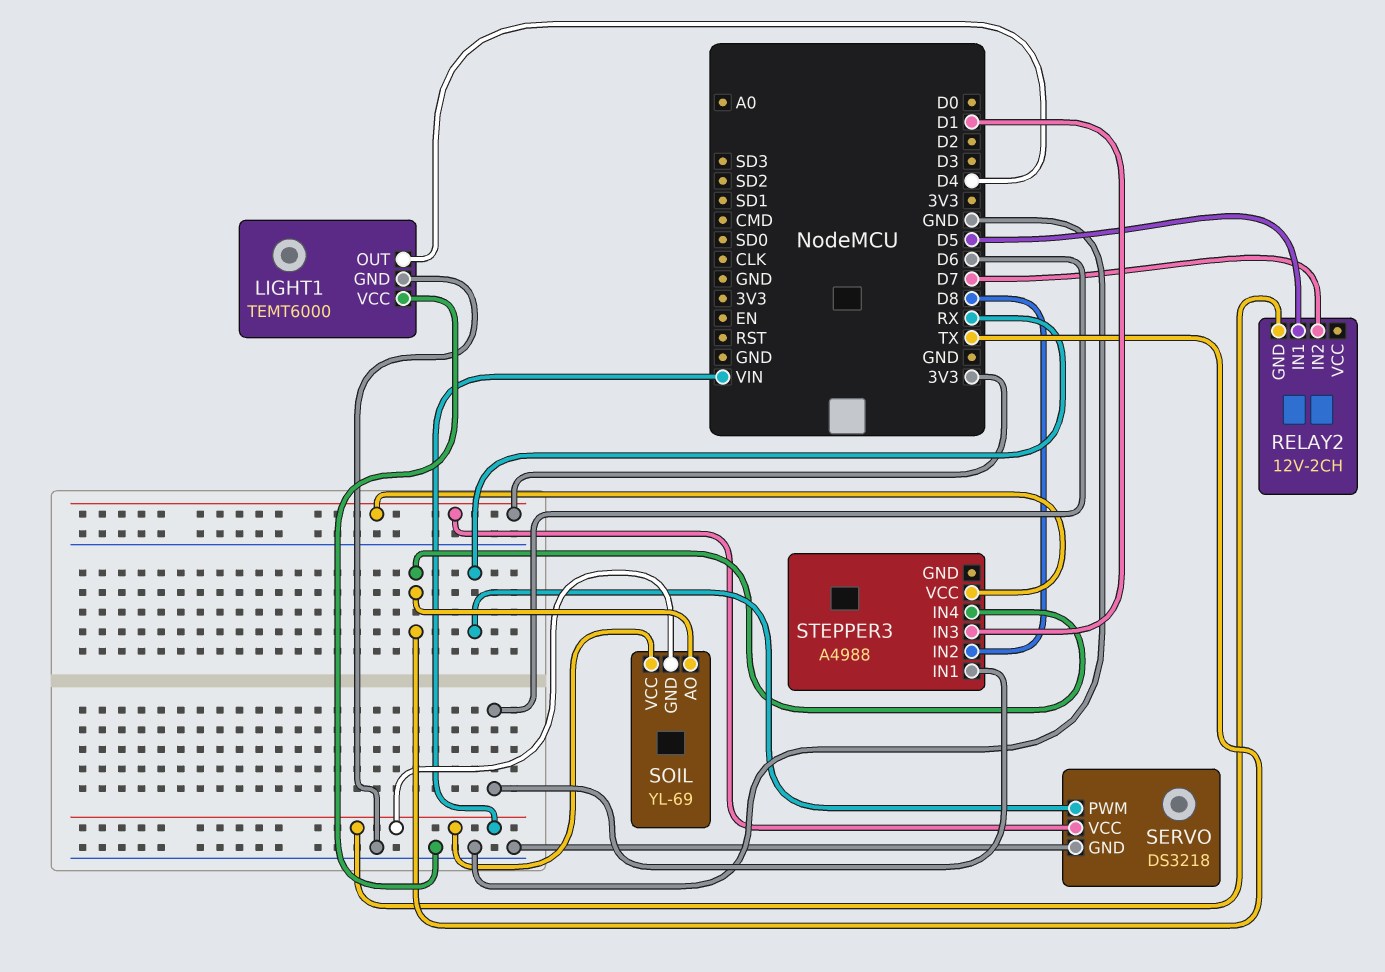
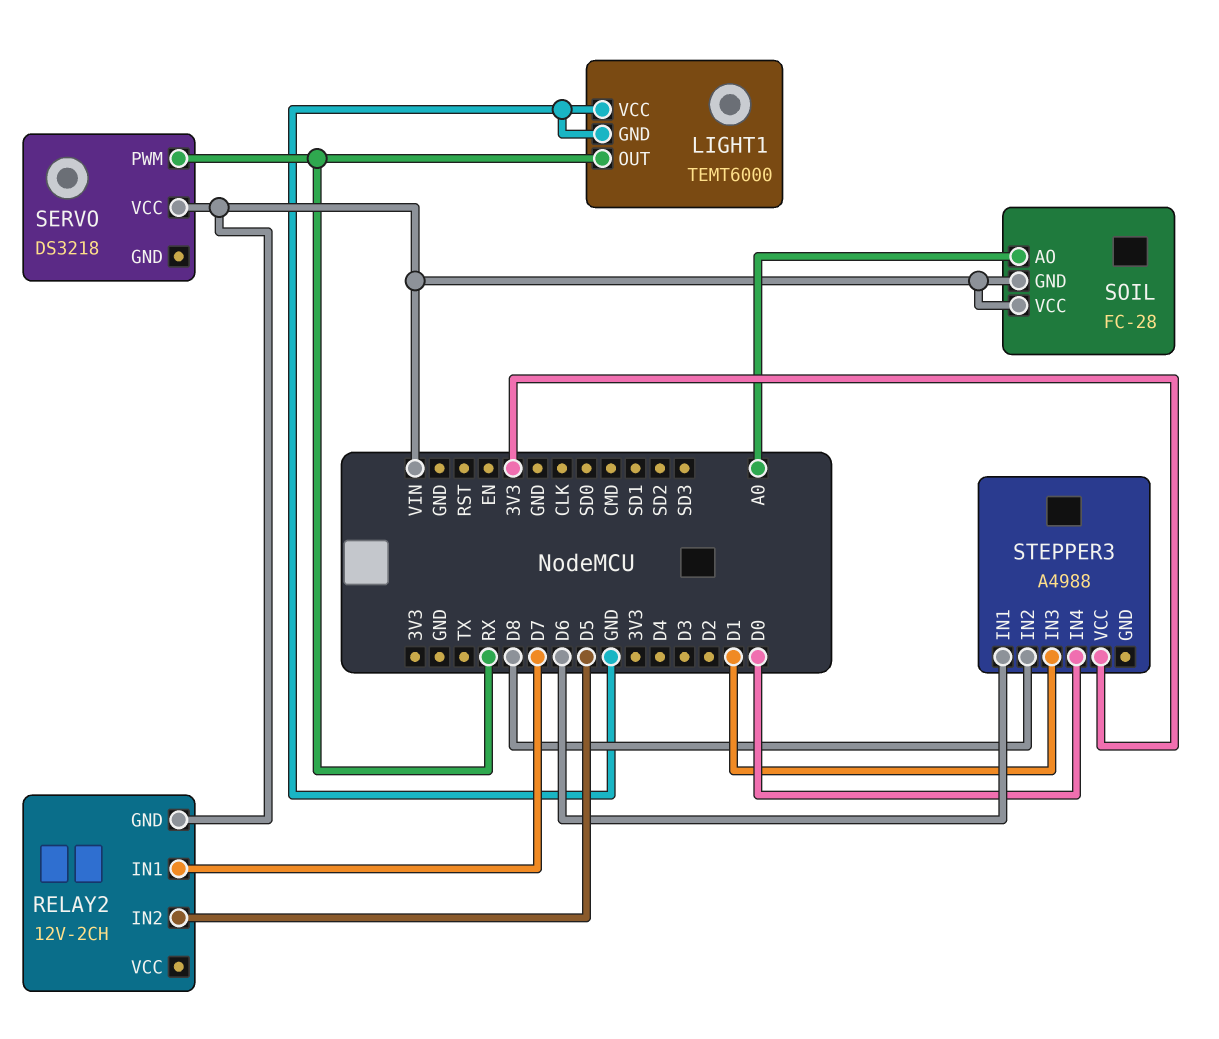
LIGHT1 pin OUT: D4 -> RX
RELAY2 pin IN1: D5 -> D7
RELAY2 pin IN2: D7 -> D5
SERVO pin GND: GND -> none
SERVO pin VCC: 3V3 -> VIN
SOIL: YL-69 -> FC-28
SOIL pin AO: TX -> A0
STEPPER3 pin IN4: TX -> D0

